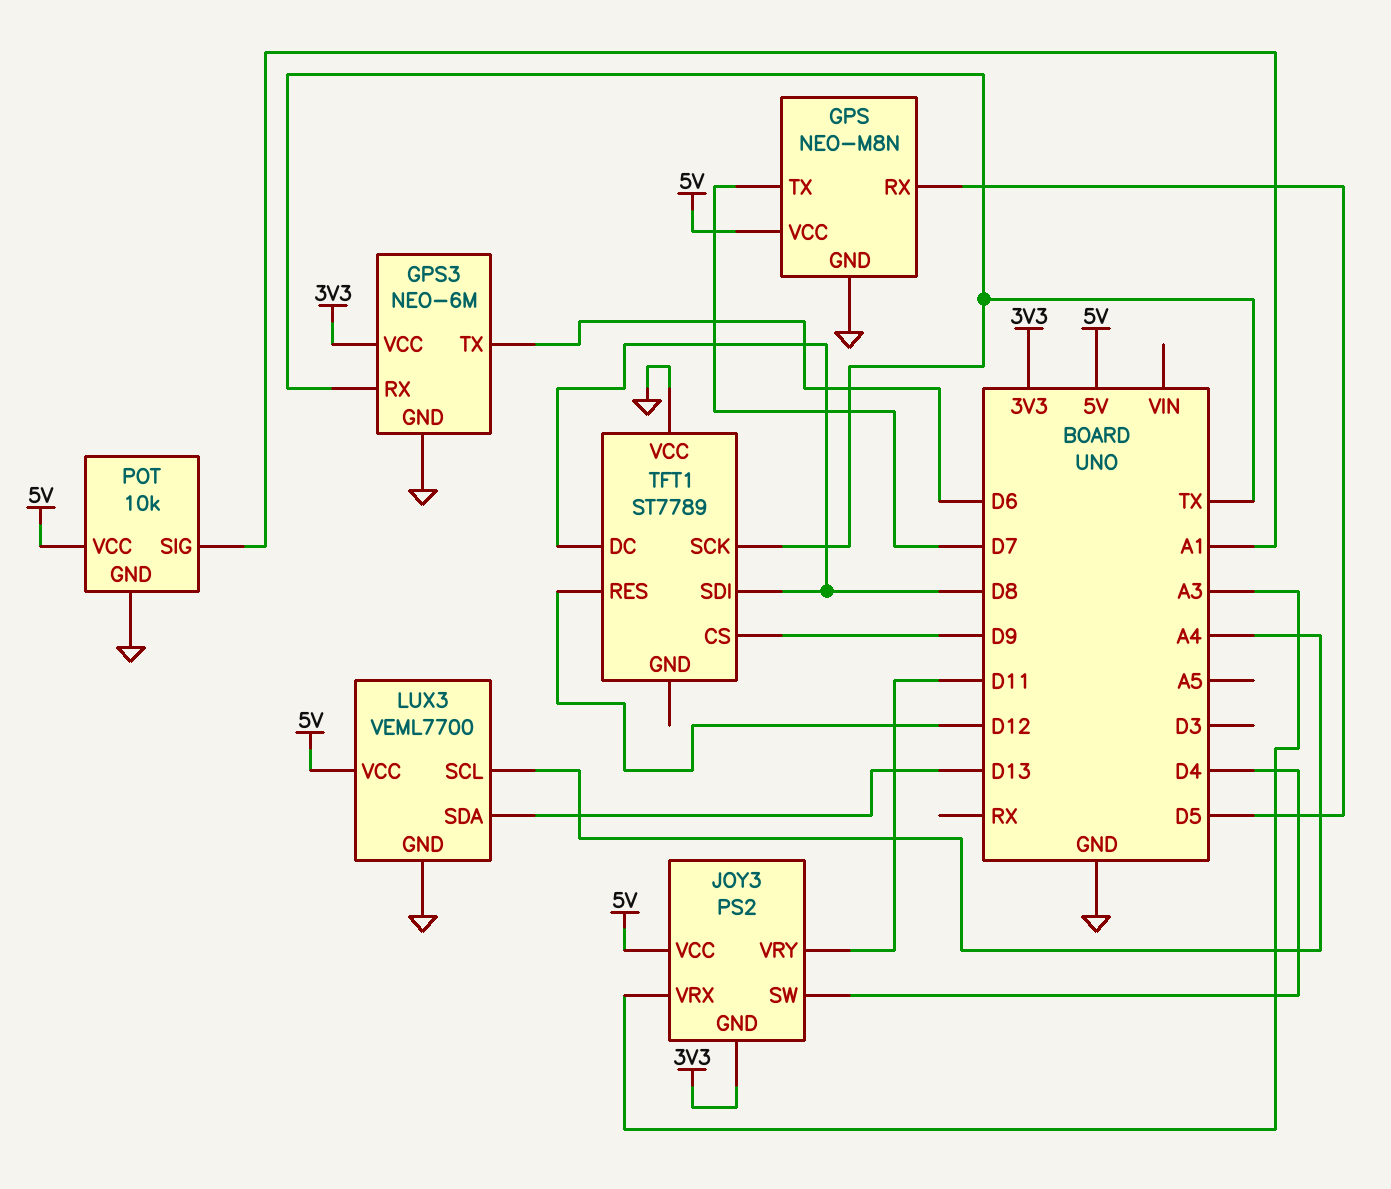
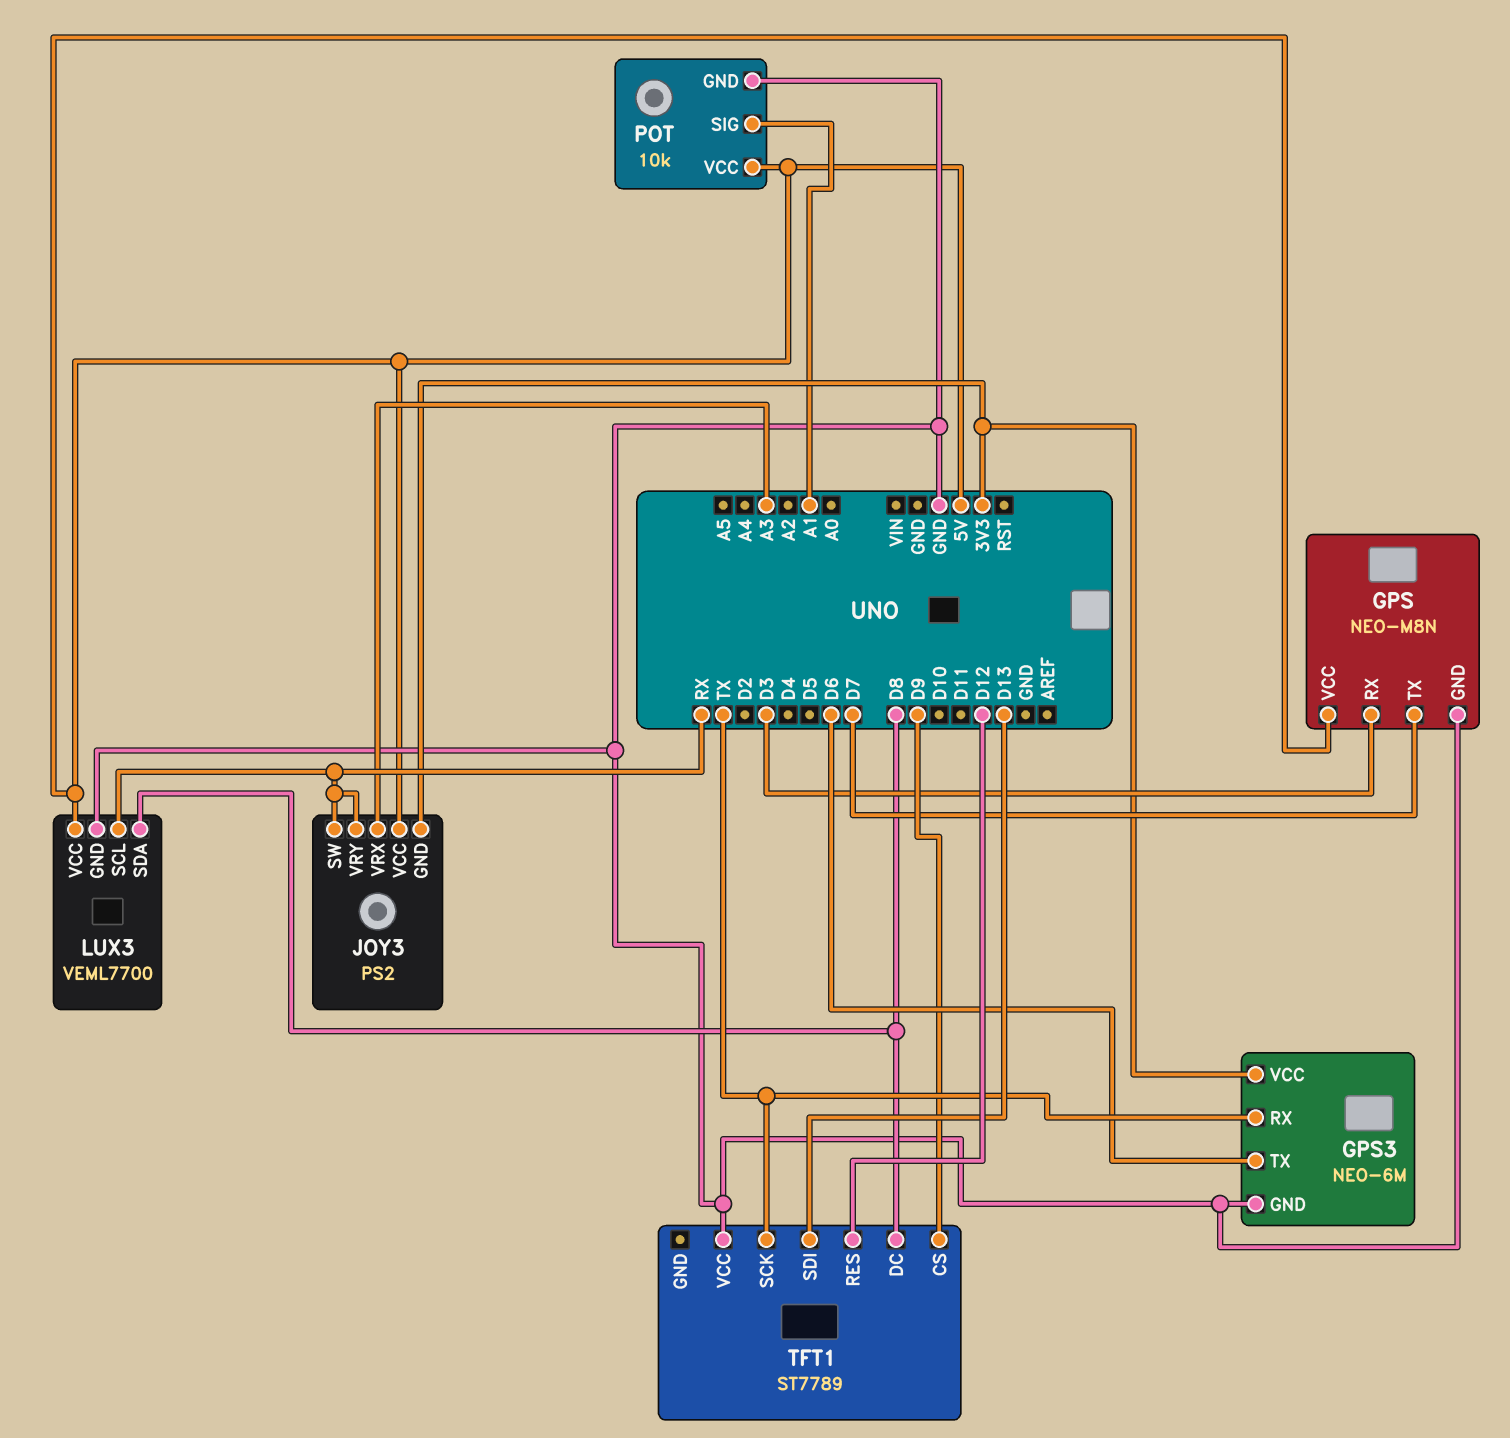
GPS pin RX: D5 -> D3
JOY3 pin SW: D4 -> RX
JOY3 pin VRY: D11 -> RX
LUX3 pin SCL: A4 -> RX
LUX3 pin SDA: D13 -> D8
TFT1 pin SDI: D8 -> D13

